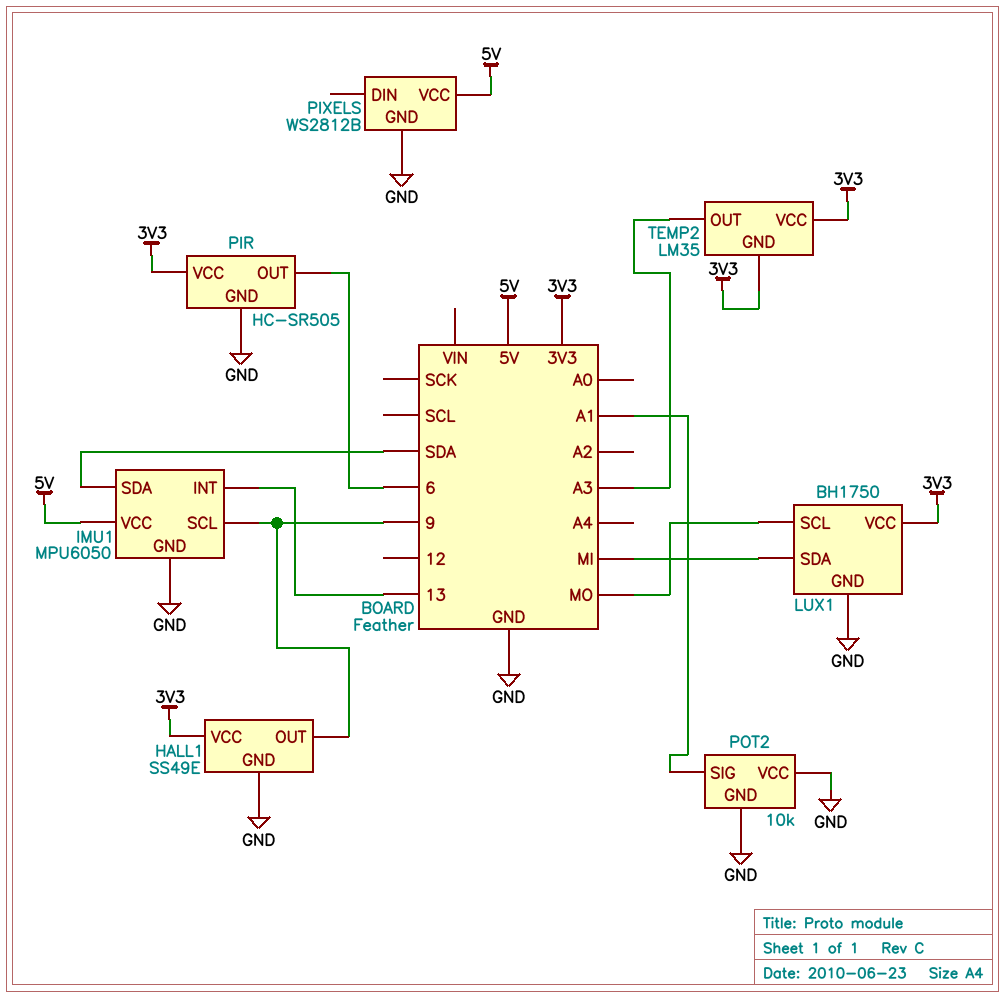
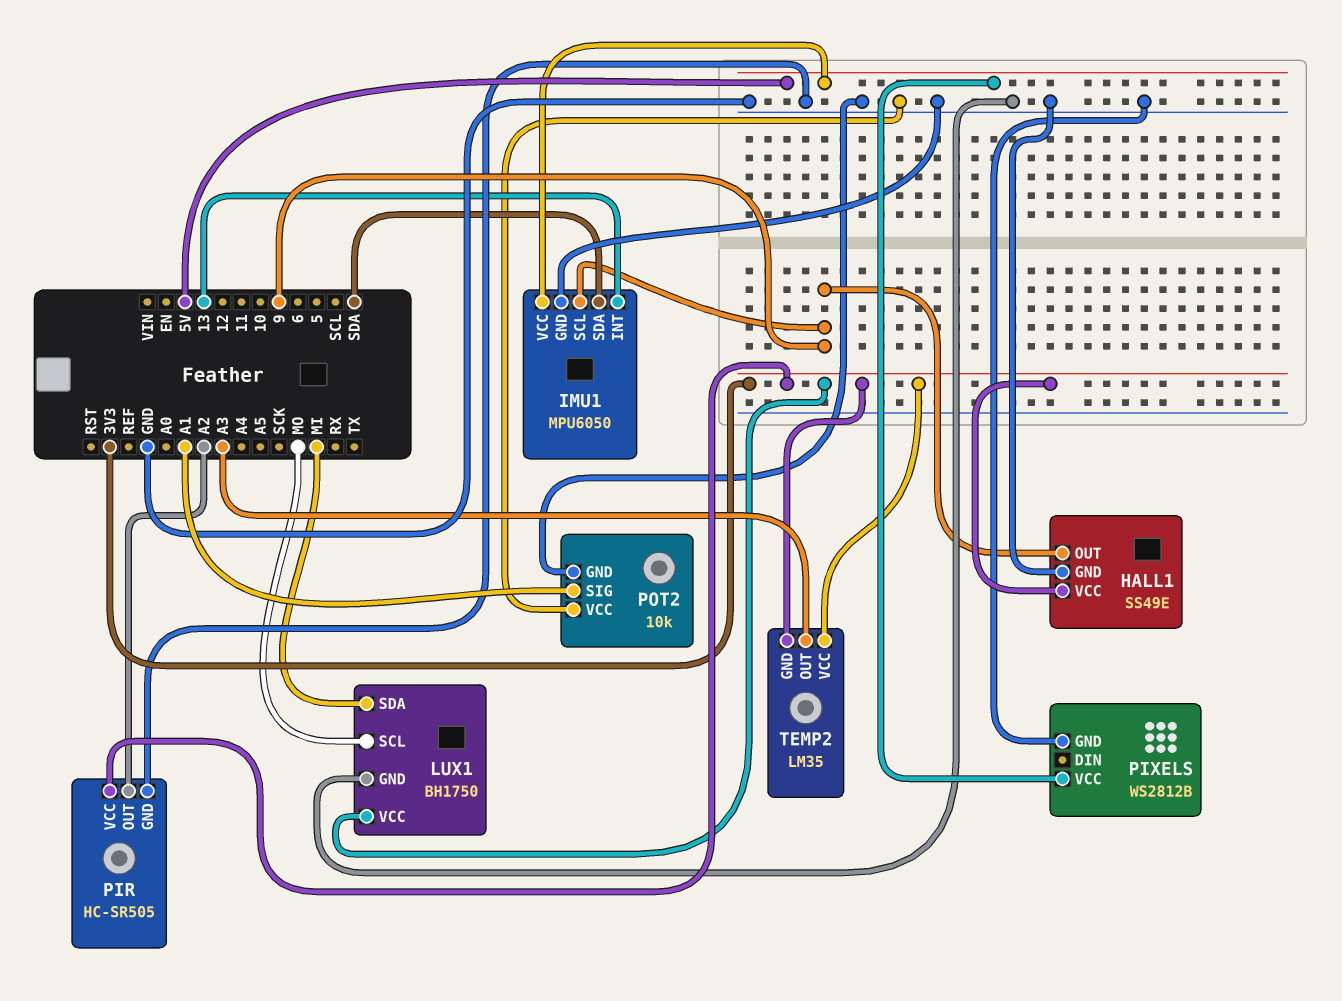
PIR pin OUT: 6 -> A2

